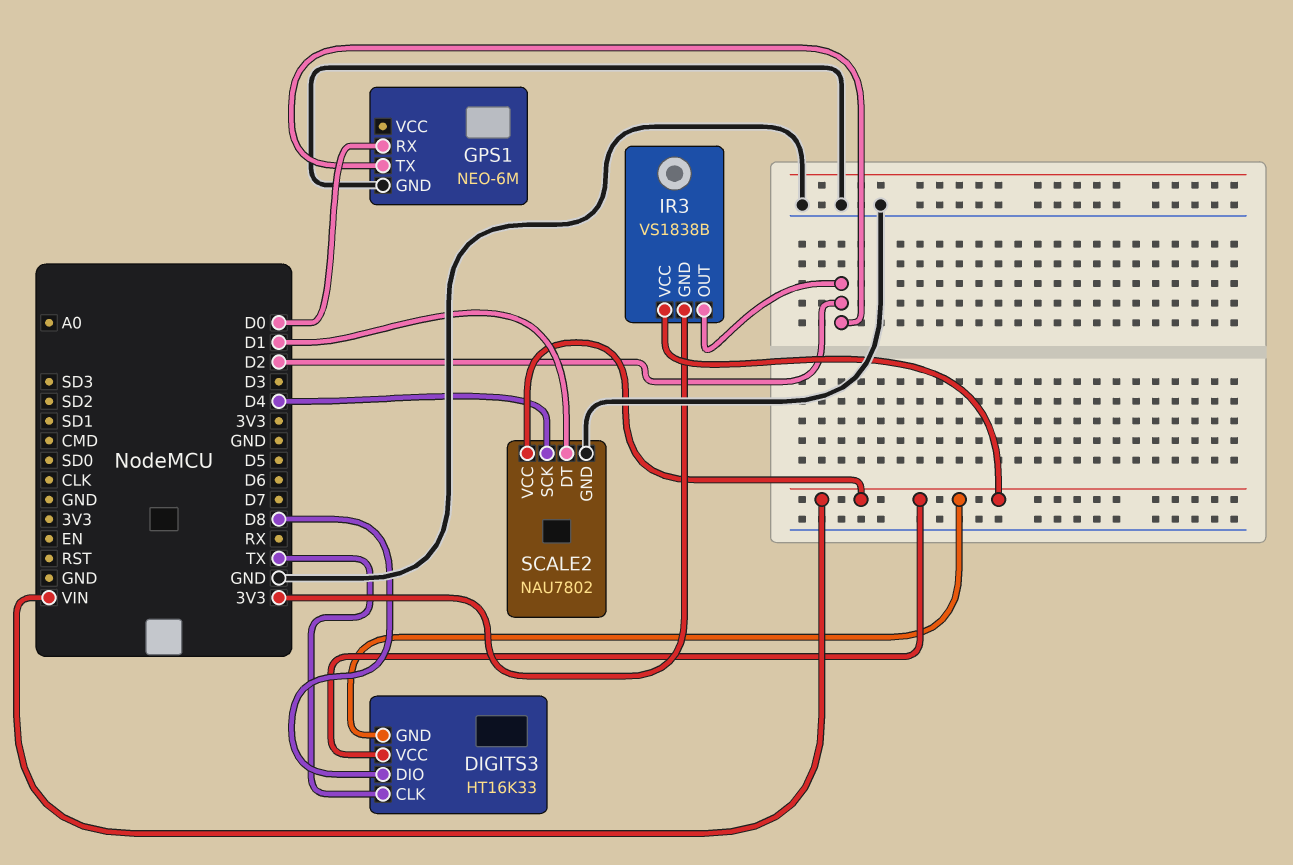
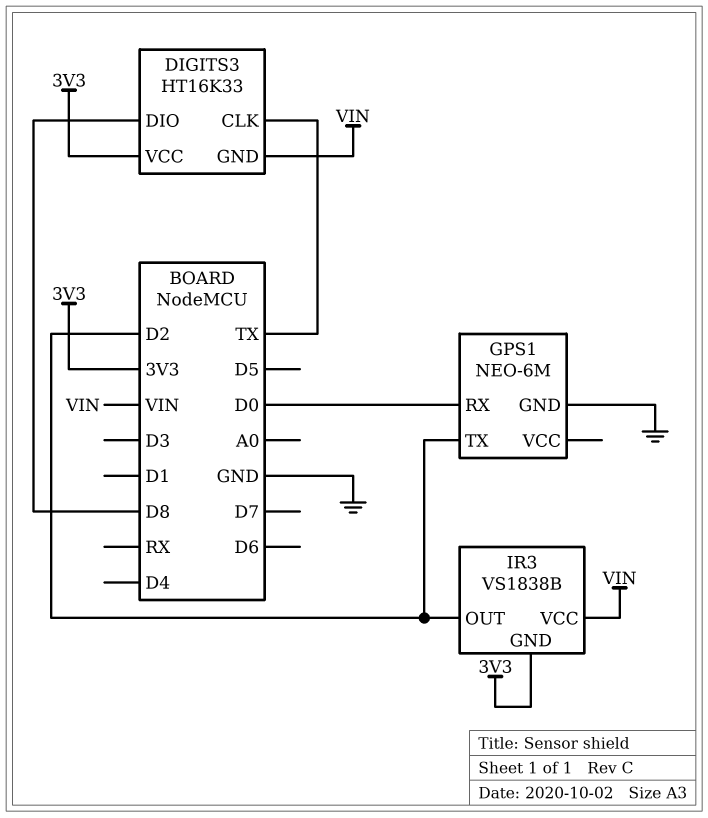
DIGITS3 pin VCC: VIN -> 3V3
SCALE2: NAU7802 -> none
SCALE2 pin DT: D1 -> none
SCALE2 pin GND: GND -> none
SCALE2 pin SCK: D4 -> none
SCALE2 pin VCC: VIN -> none

